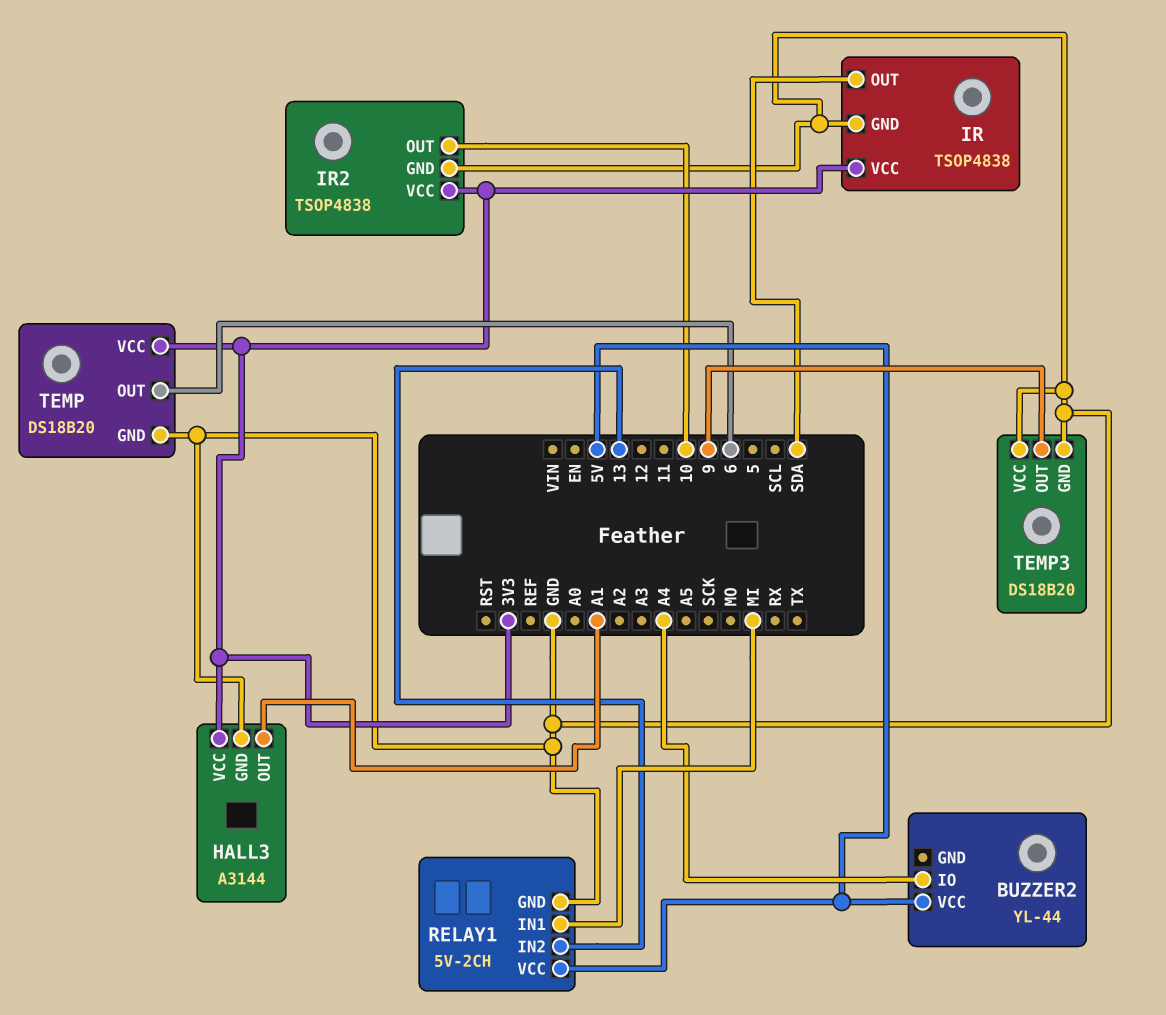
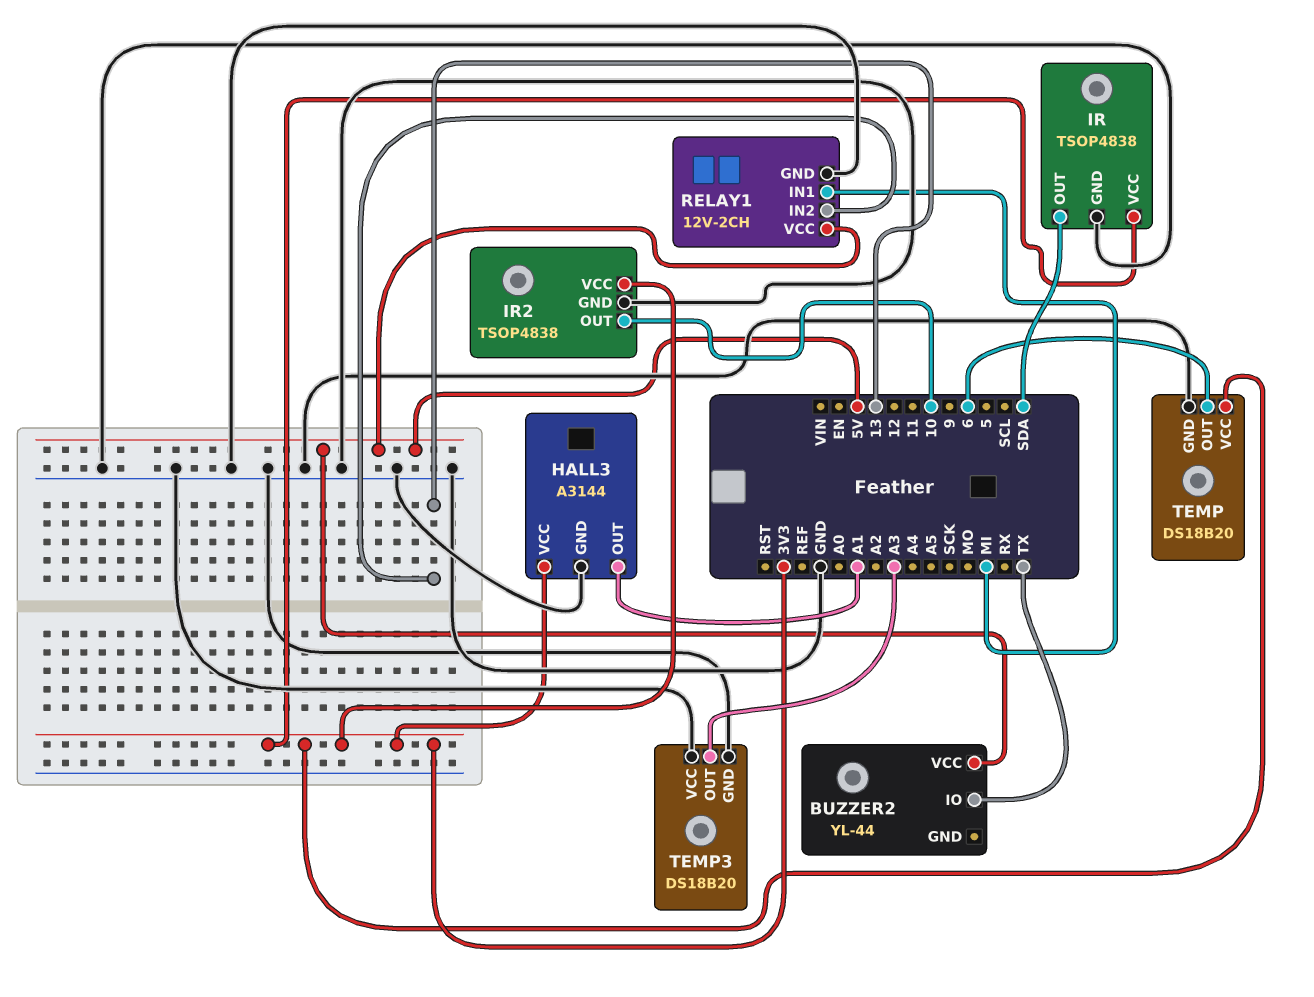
BUZZER2 pin IO: A4 -> TX
RELAY1: 5V-2CH -> 12V-2CH
TEMP3 pin OUT: 9 -> A3

